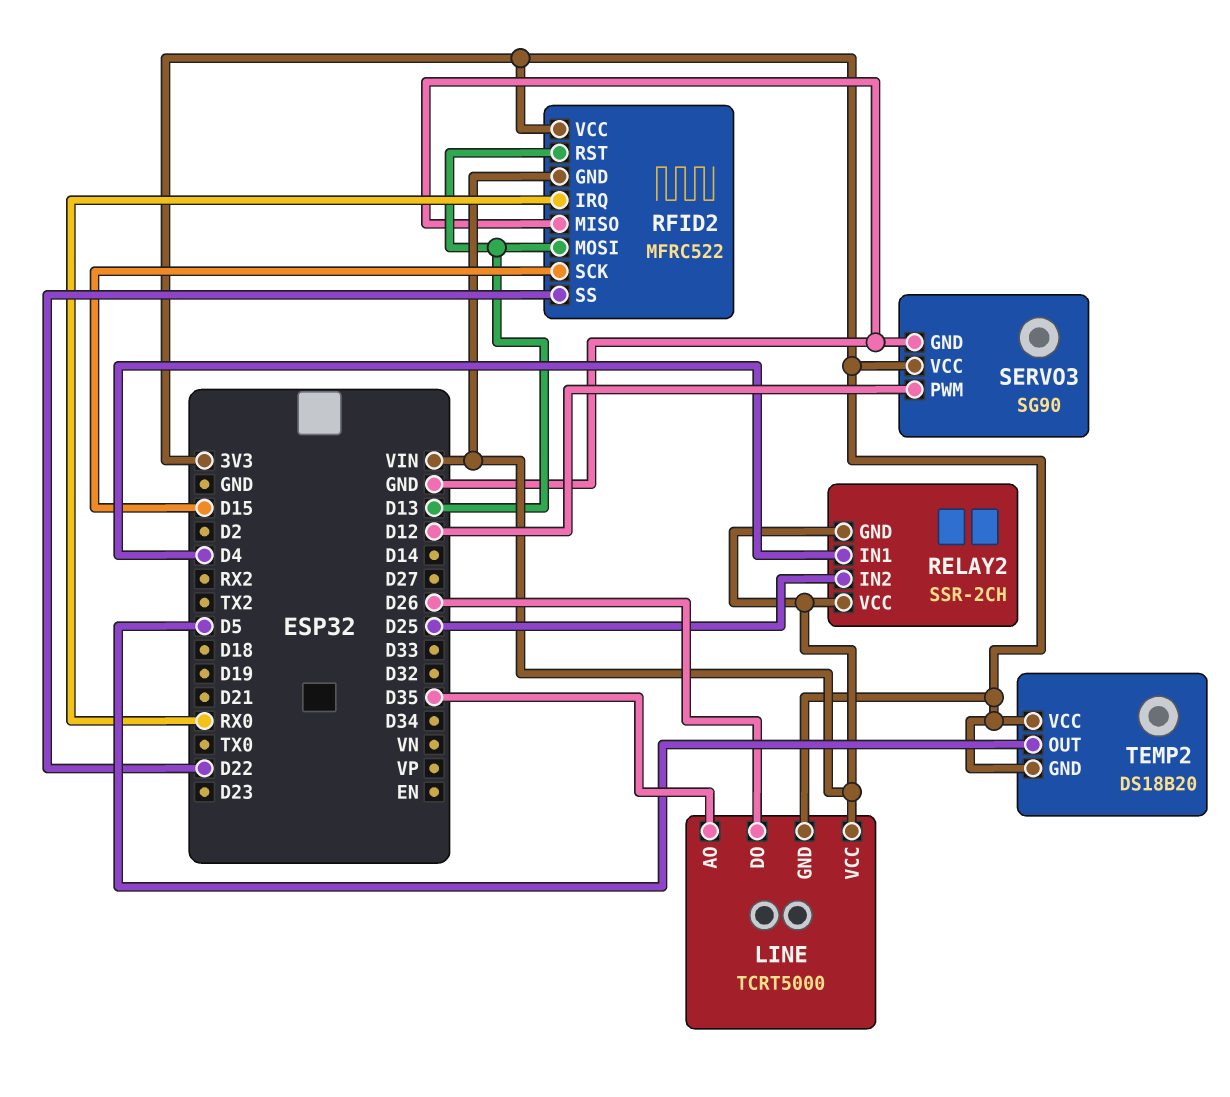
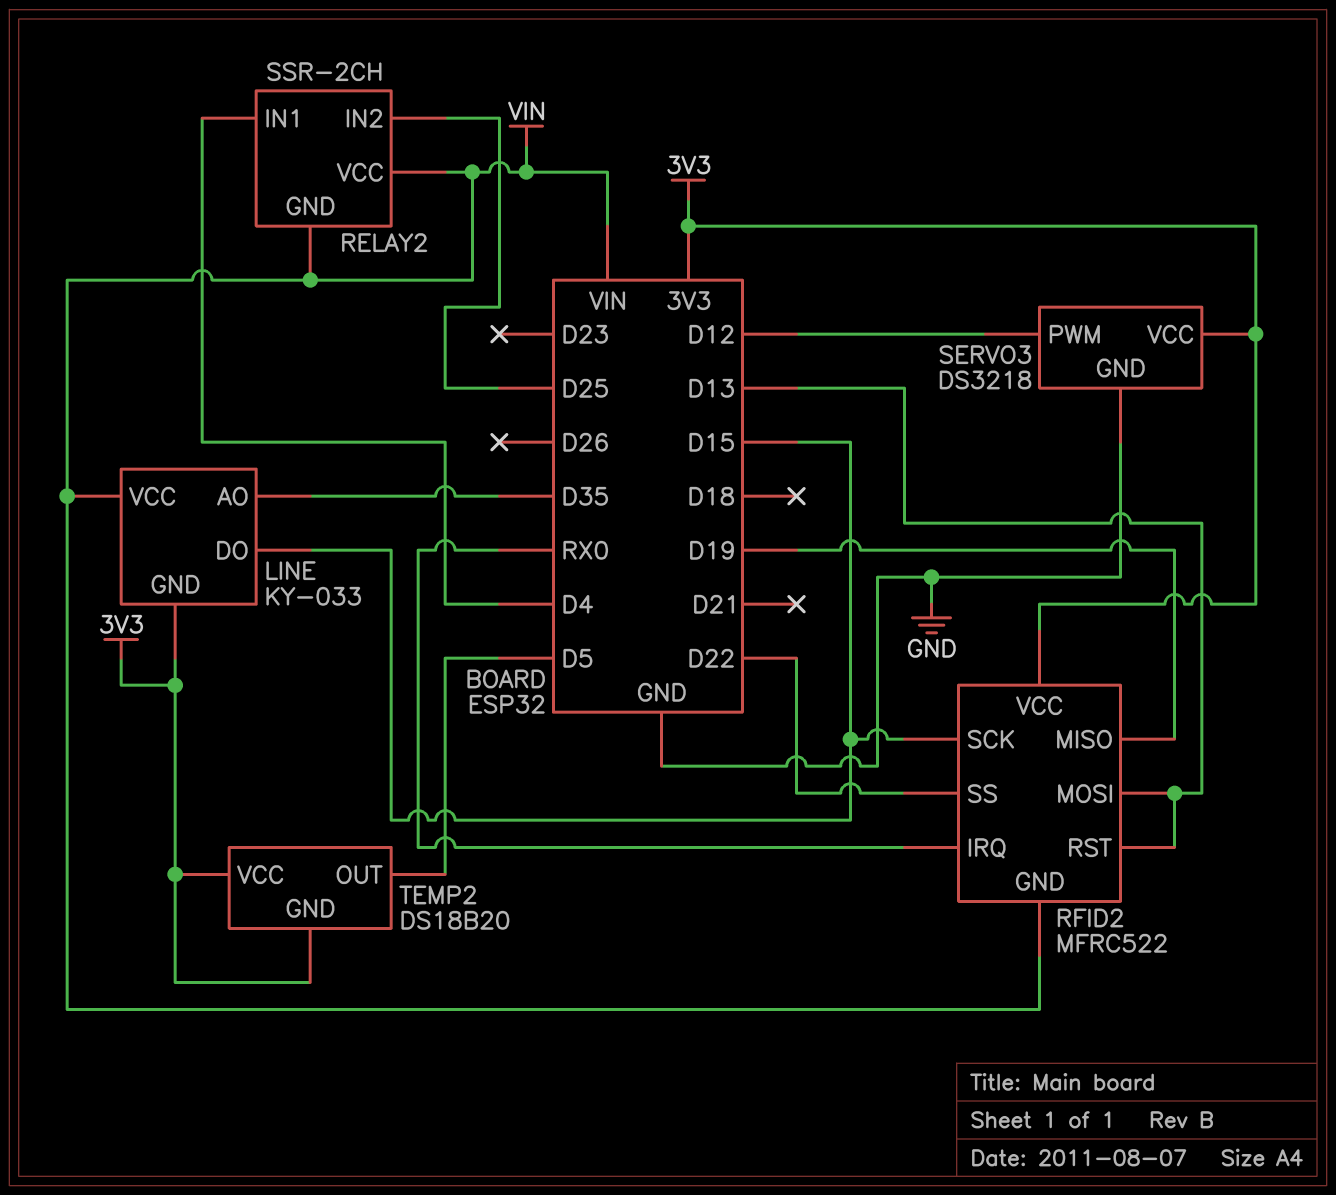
LINE: TCRT5000 -> KY-033
LINE pin DO: D26 -> D15
RFID2 pin MISO: GND -> D19
SERVO3: SG90 -> DS3218

